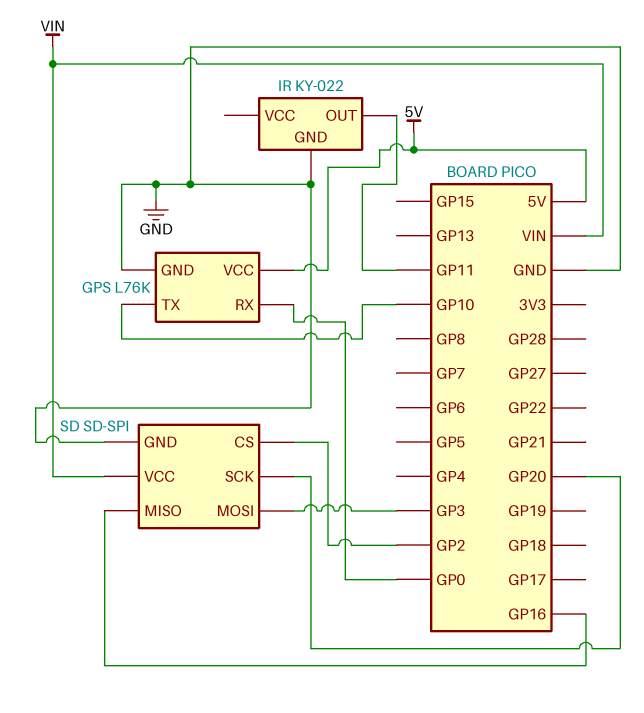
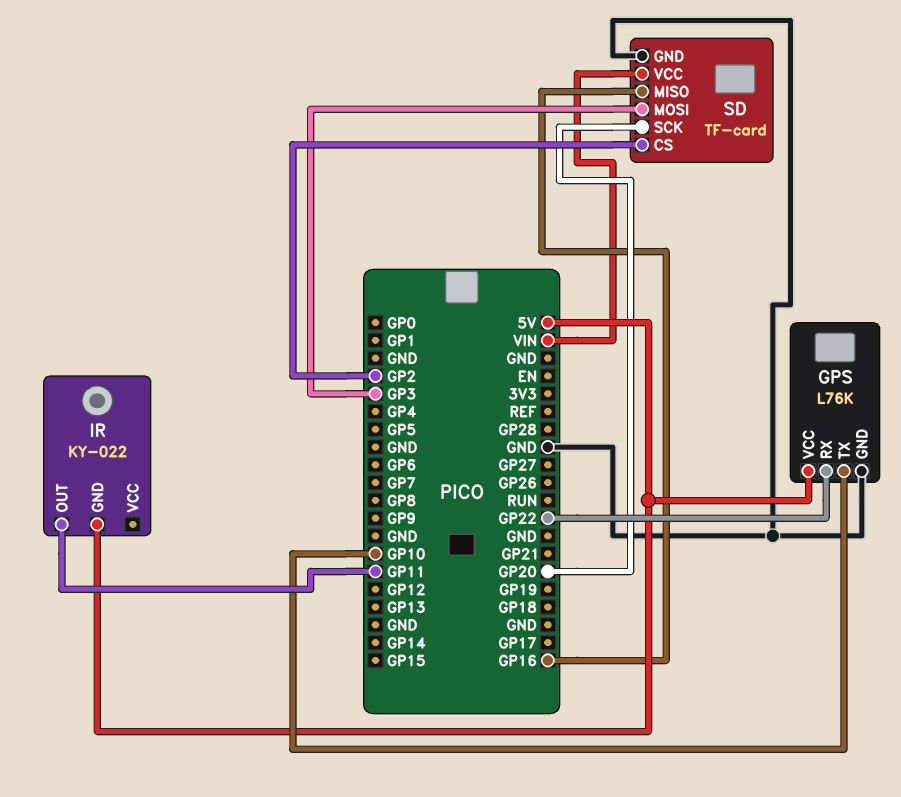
GPS pin RX: GP0 -> GP22
IR pin GND: GND -> 5V
SD: SD-SPI -> TF-card

